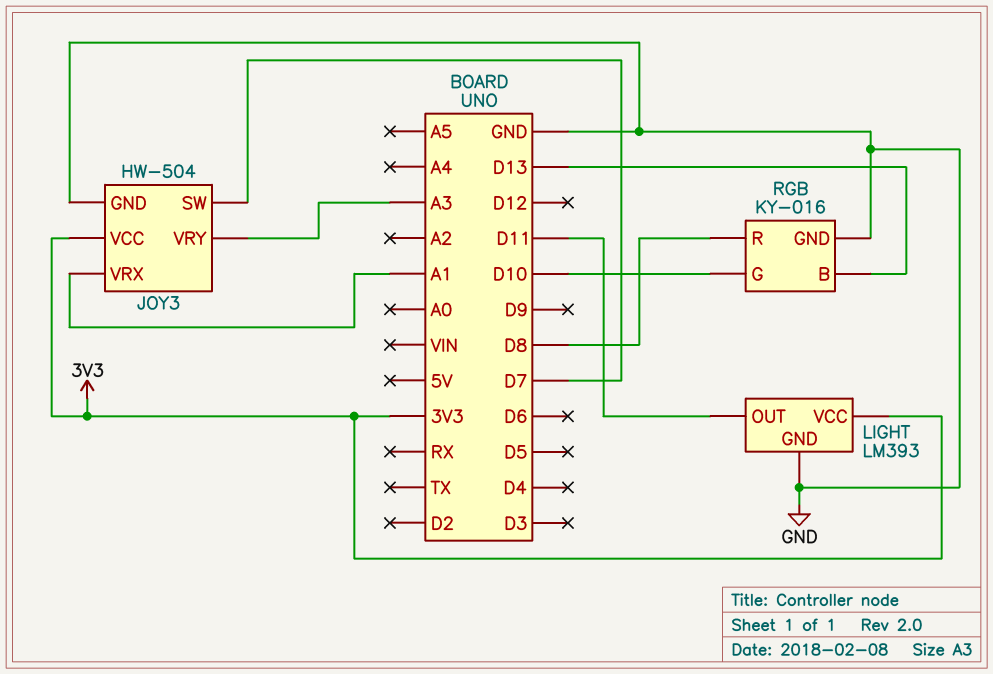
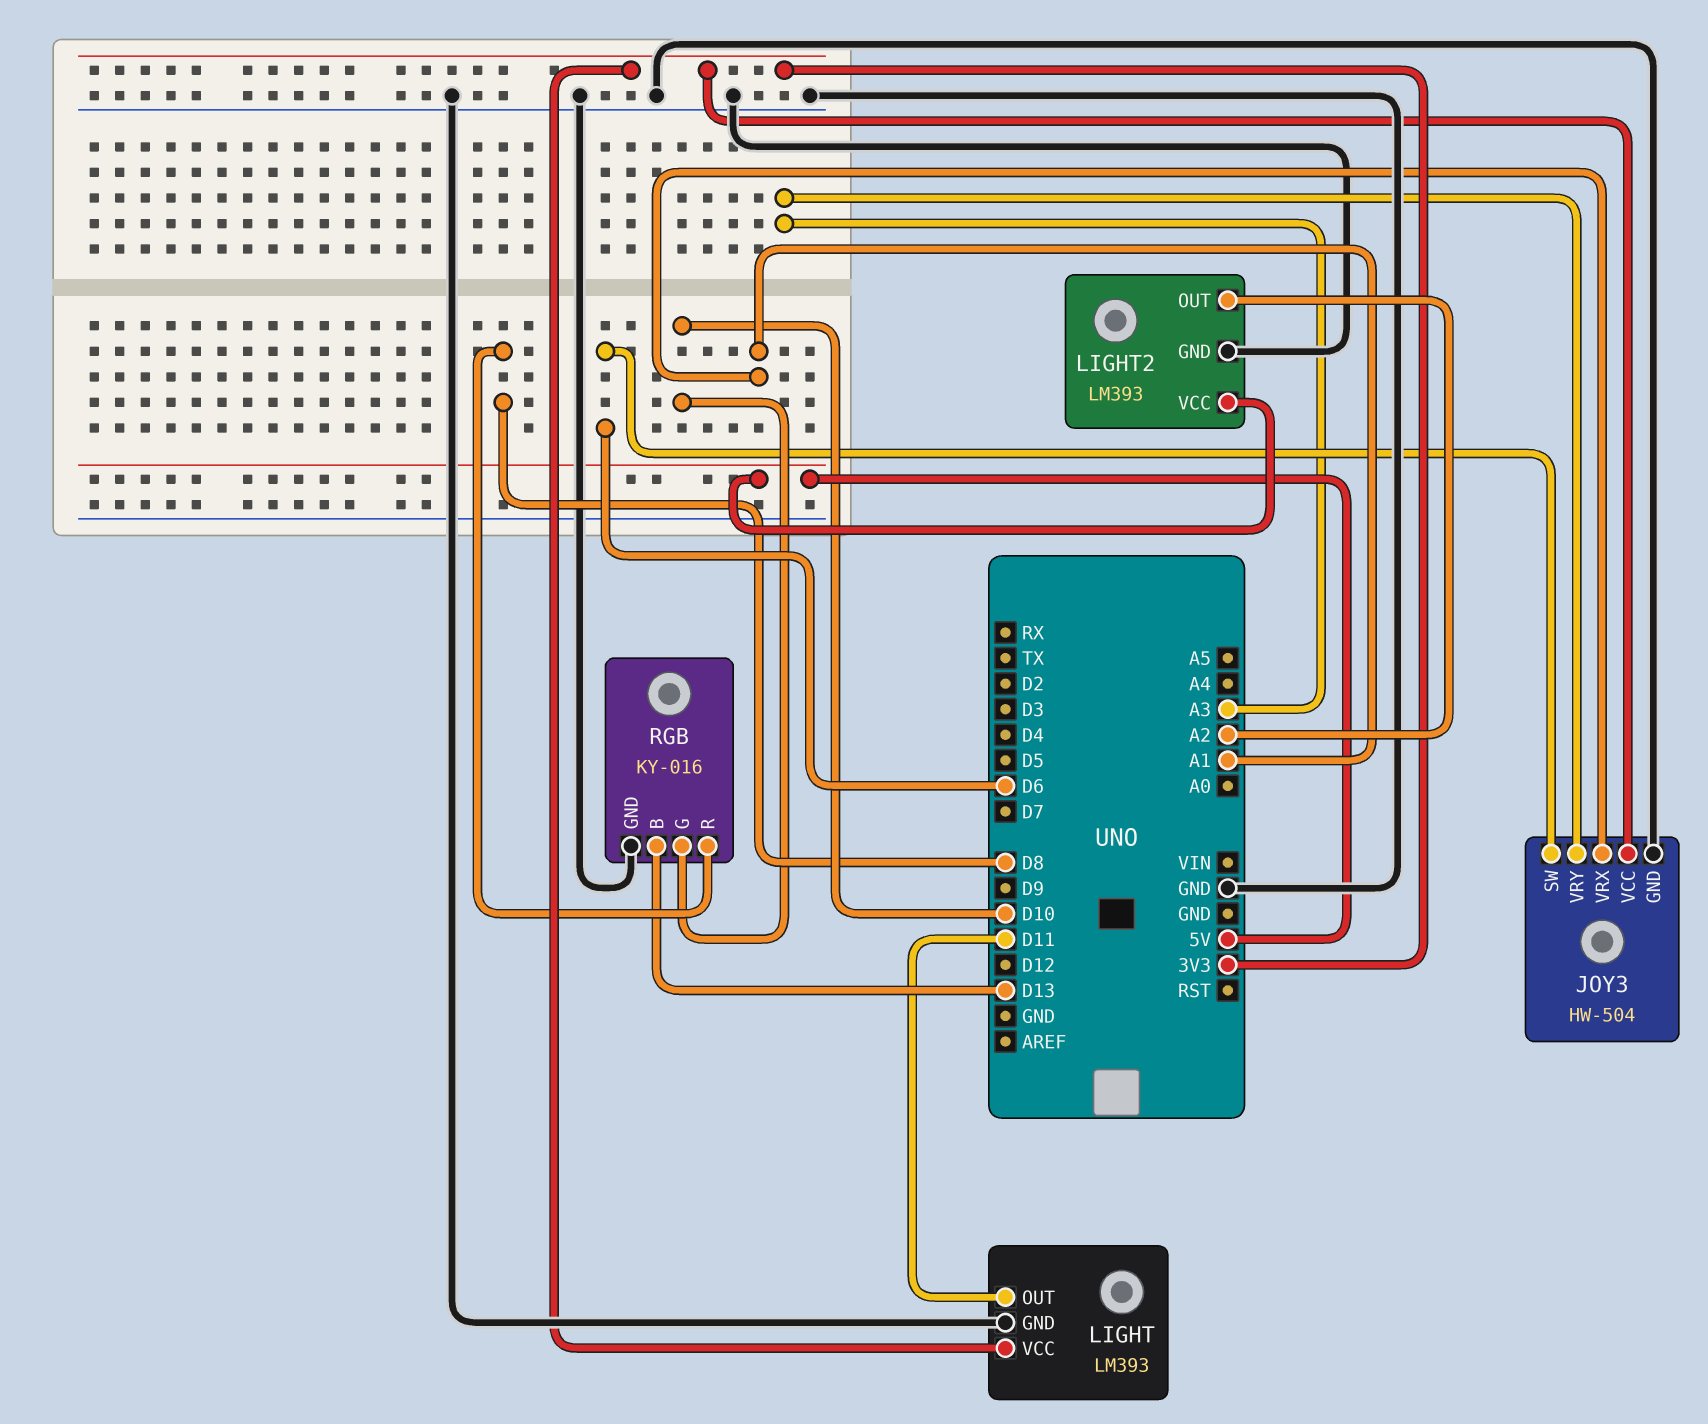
JOY3 pin SW: D7 -> D6
LIGHT2: none -> LM393
LIGHT2 pin GND: none -> GND
LIGHT2 pin OUT: none -> A2
LIGHT2 pin VCC: none -> 5V

